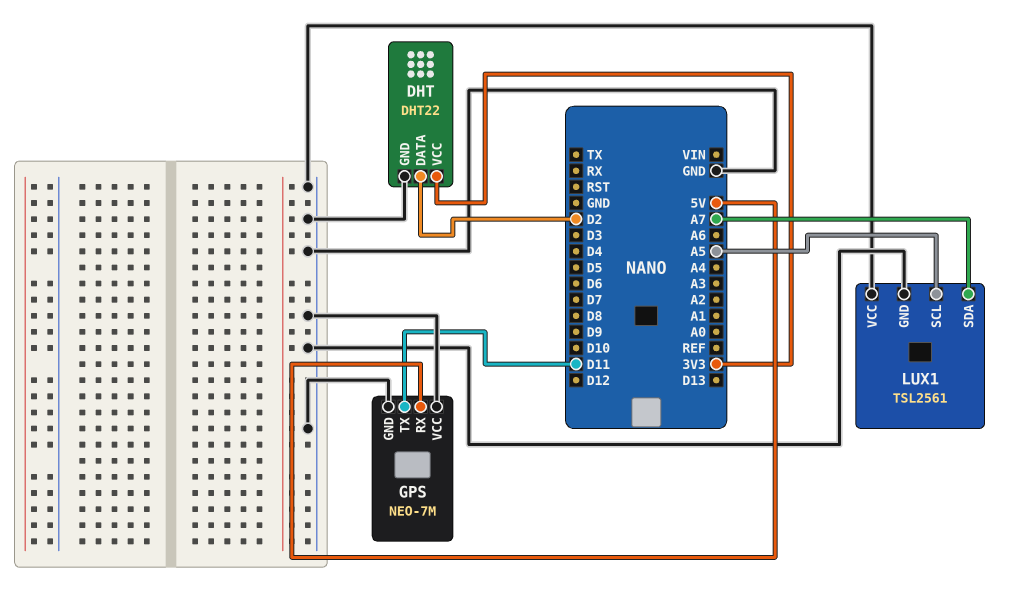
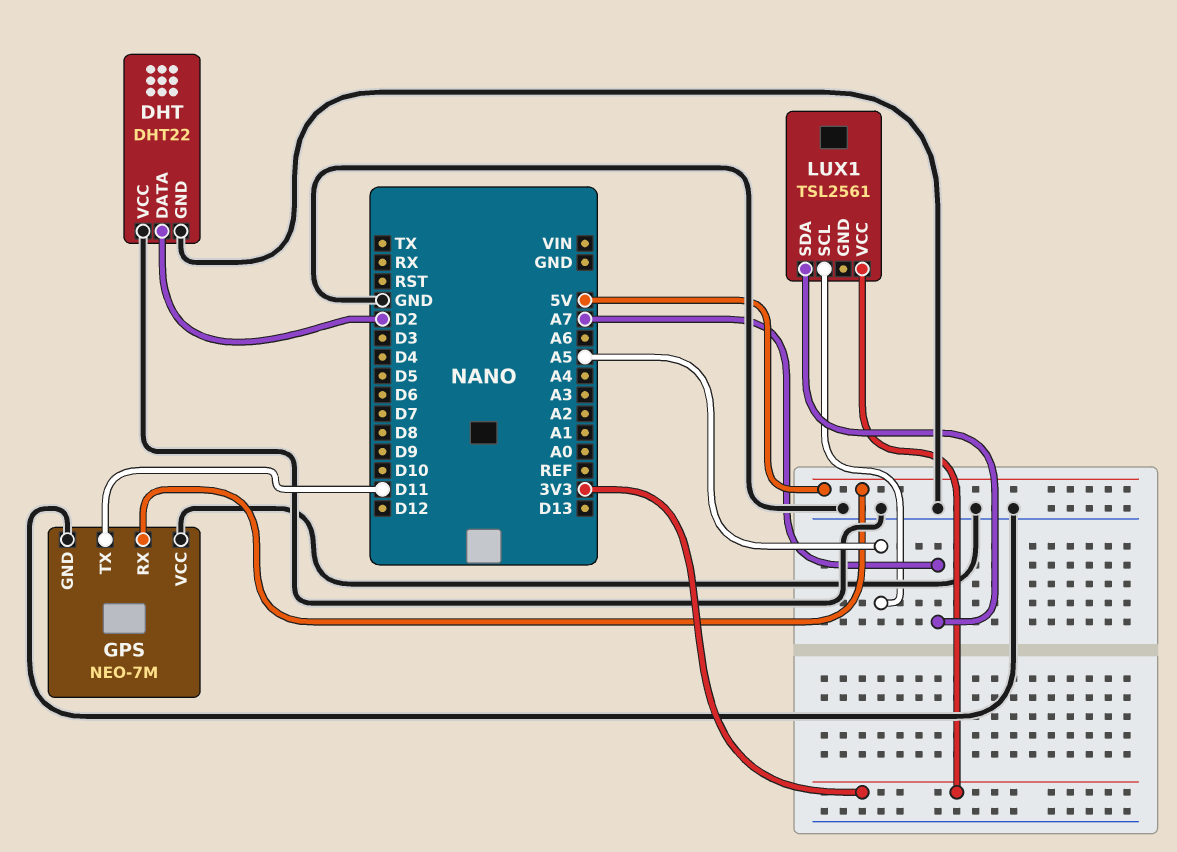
DHT pin VCC: 3V3 -> GND
LUX1 pin GND: GND -> none
LUX1 pin VCC: GND -> 3V3

